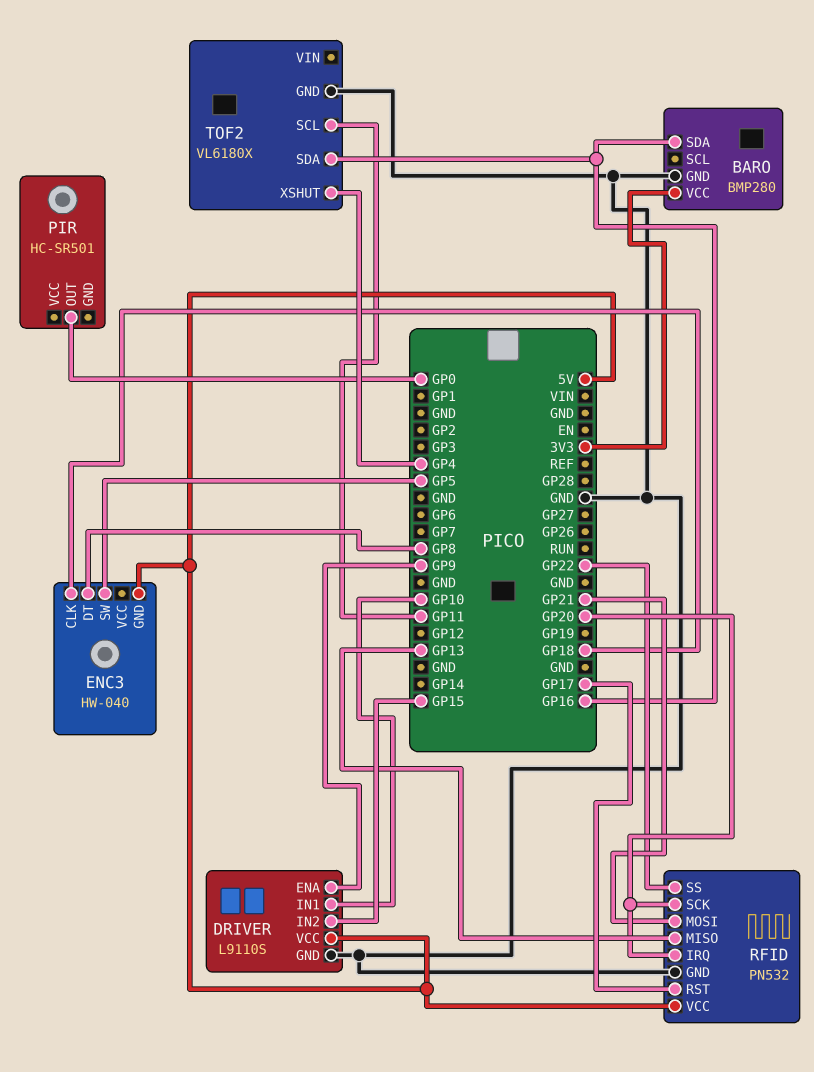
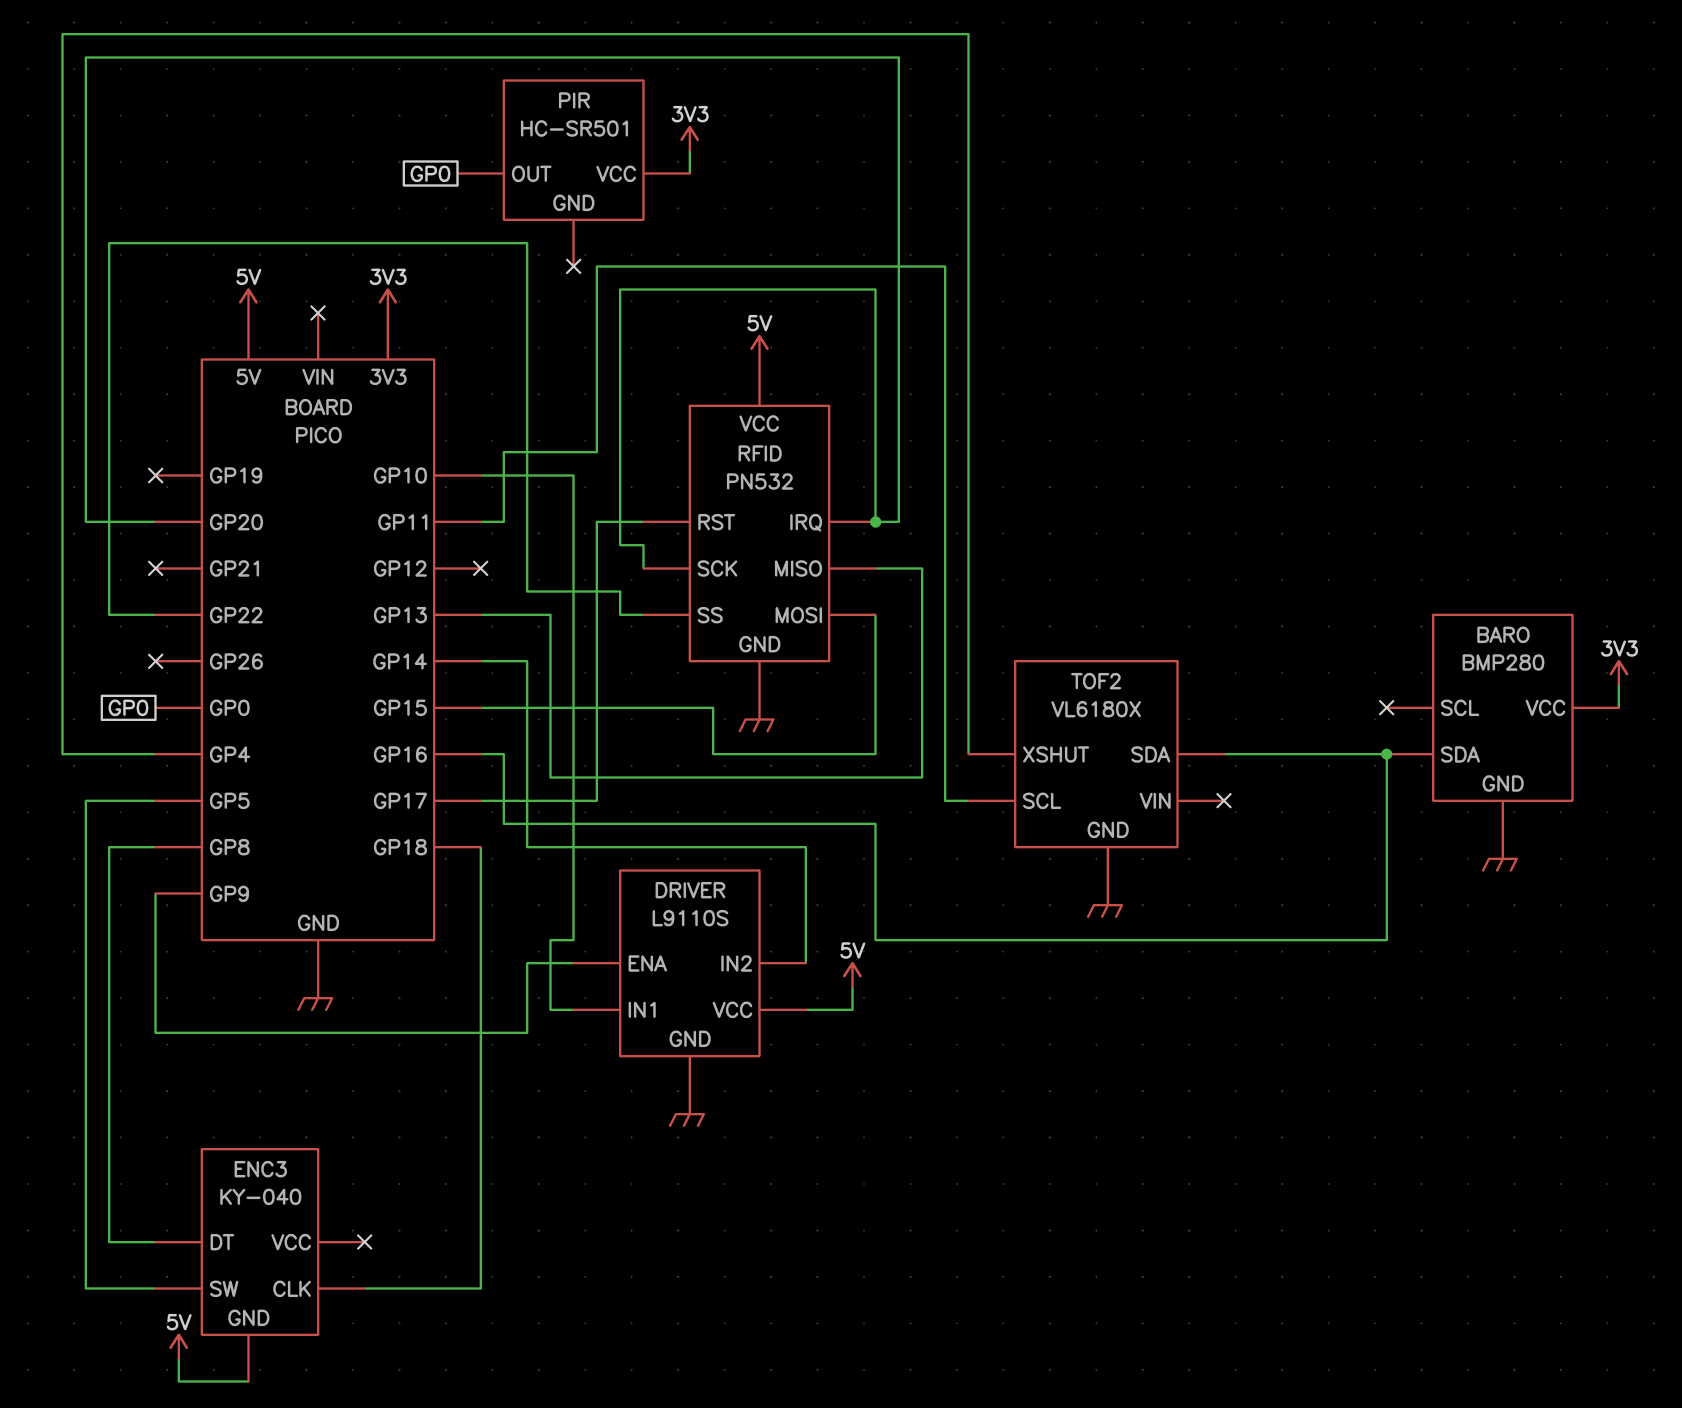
DRIVER pin IN2: GP15 -> GP14
ENC3: HW-040 -> KY-040
PIR pin VCC: none -> 3V3
RFID pin MOSI: GP21 -> GP15

